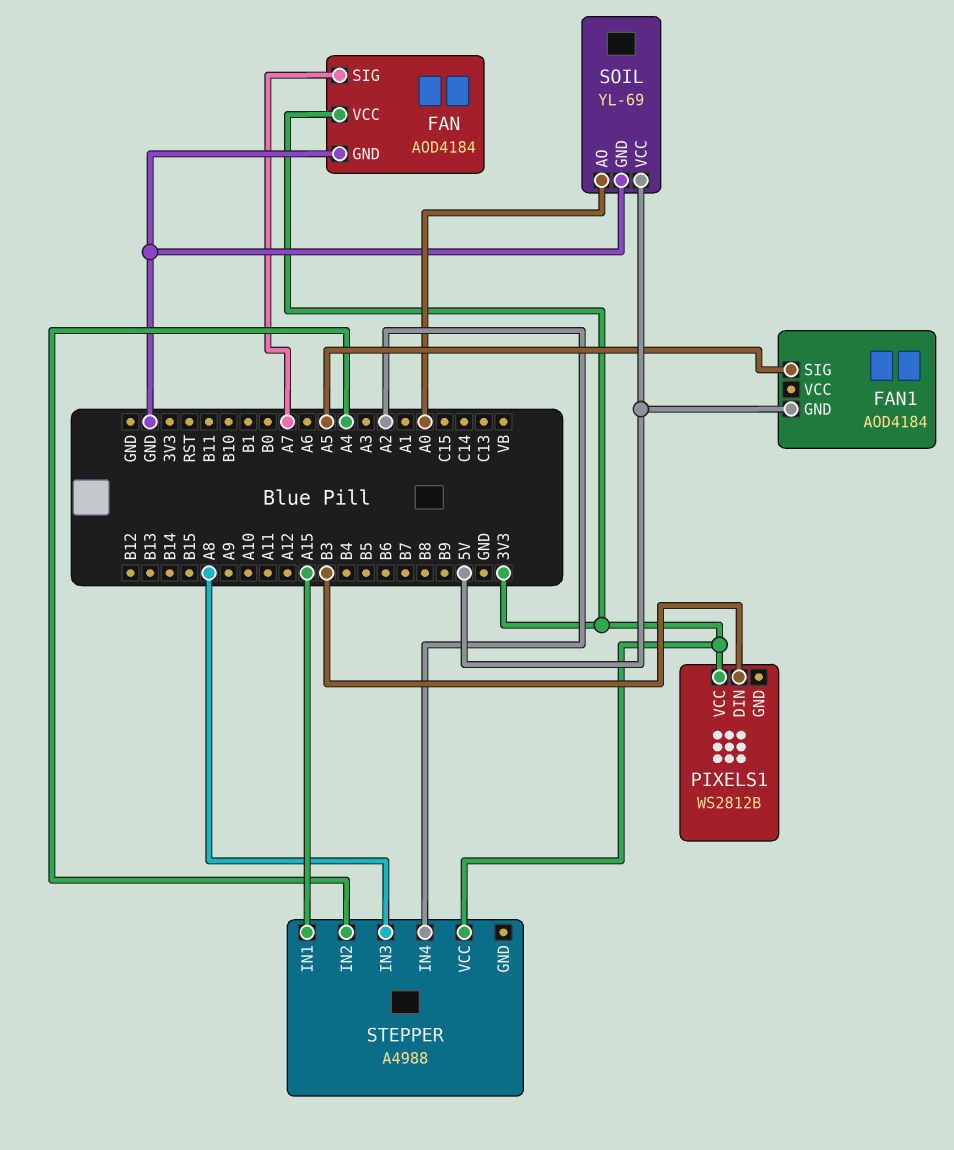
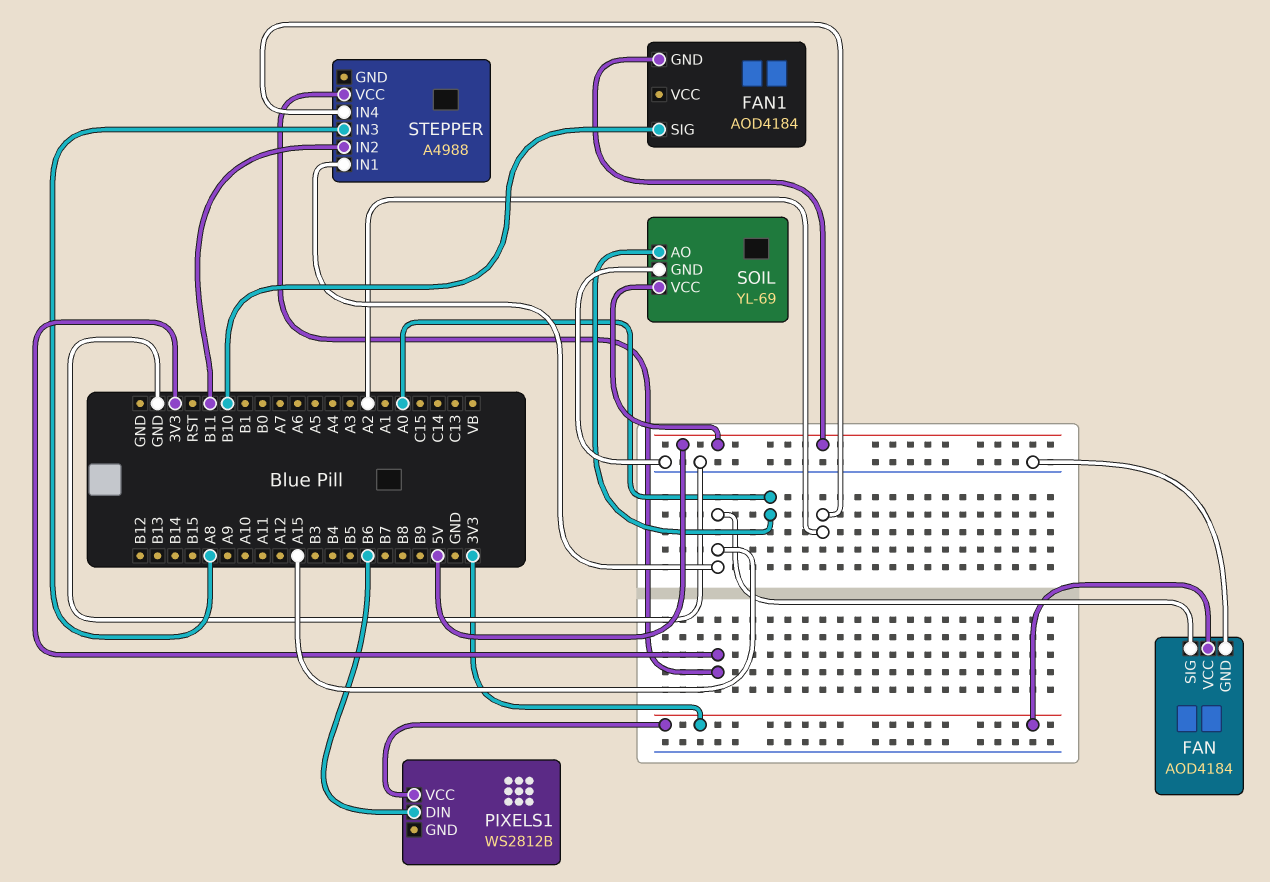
FAN pin SIG: A7 -> A15
FAN1 pin SIG: A5 -> B10
PIXELS1 pin DIN: B3 -> B6
STEPPER pin IN2: A4 -> B11

